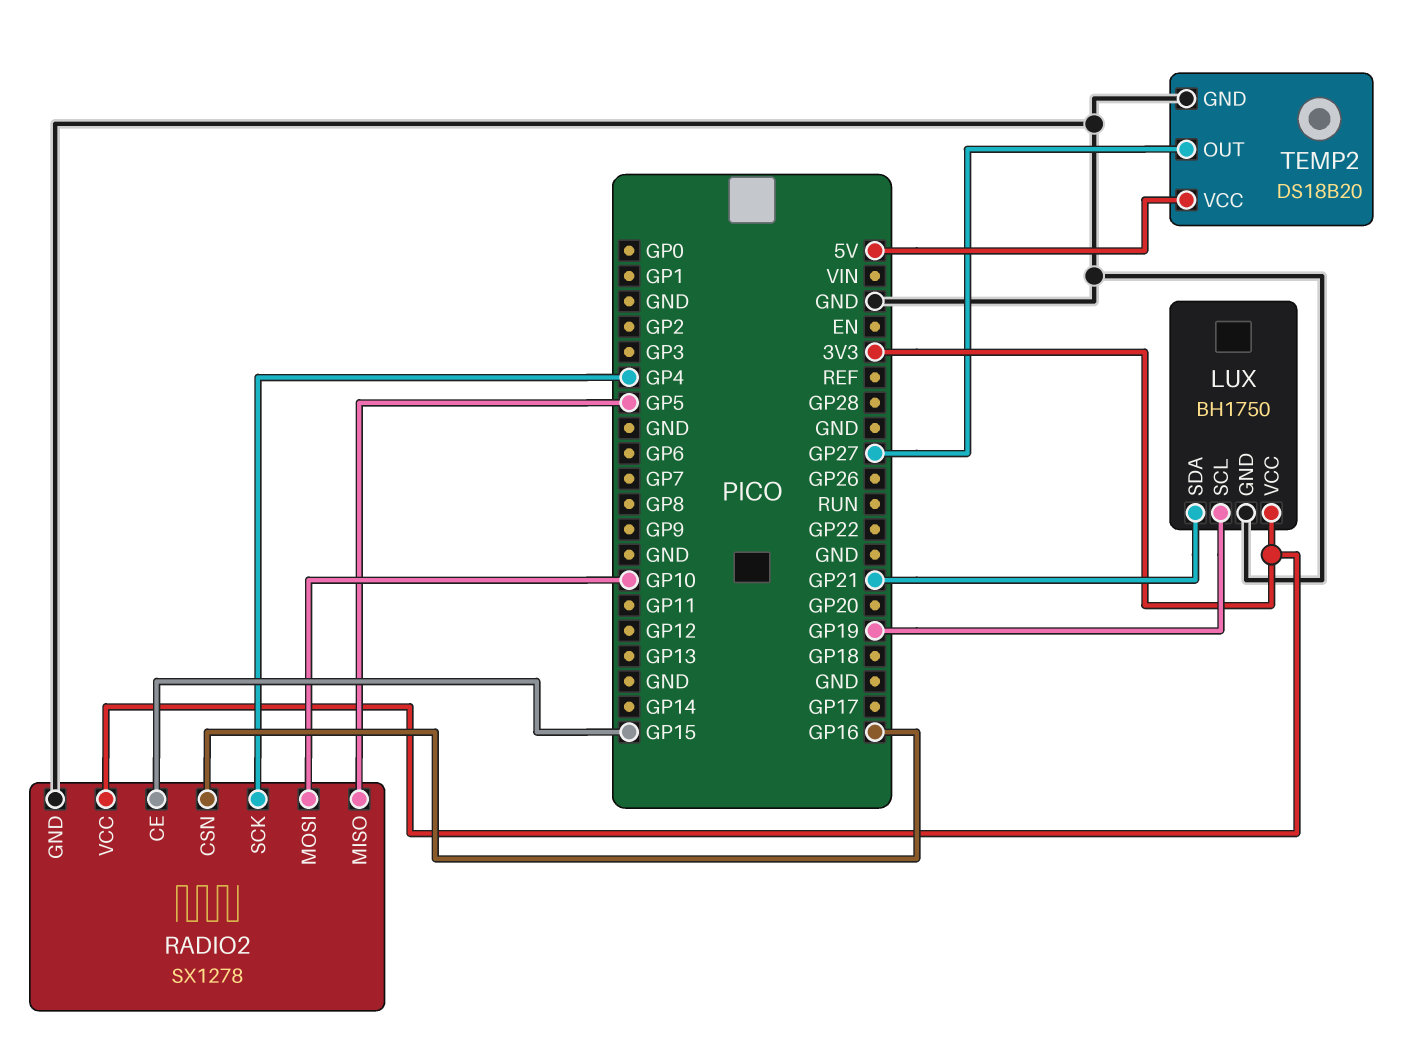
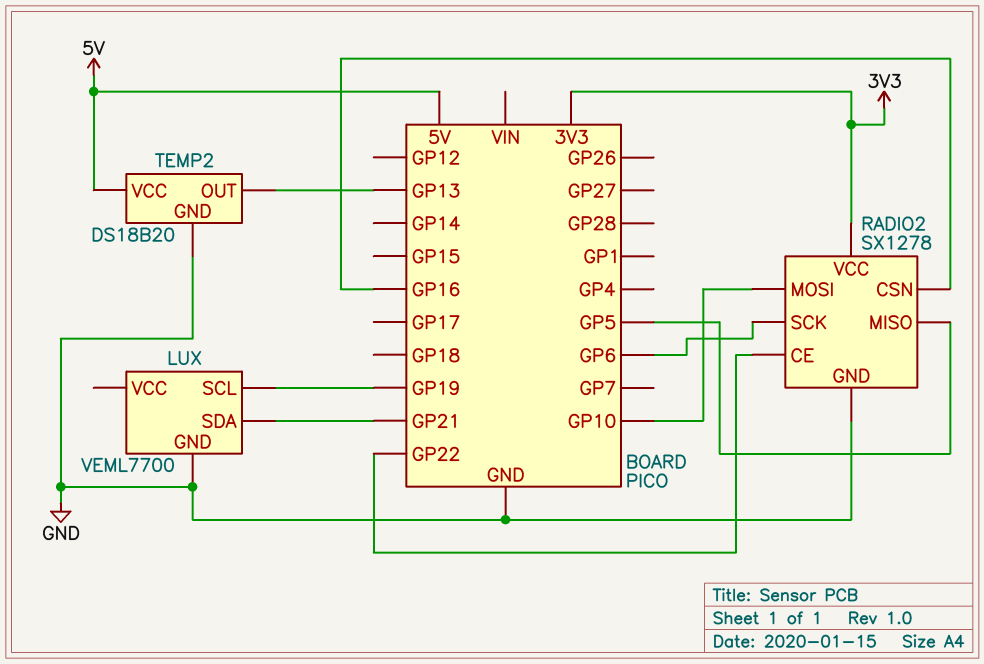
LUX: BH1750 -> VEML7700
LUX pin VCC: 3V3 -> none
RADIO2 pin CE: GP15 -> GP22
RADIO2 pin SCK: GP4 -> GP6
TEMP2 pin OUT: GP27 -> GP13

